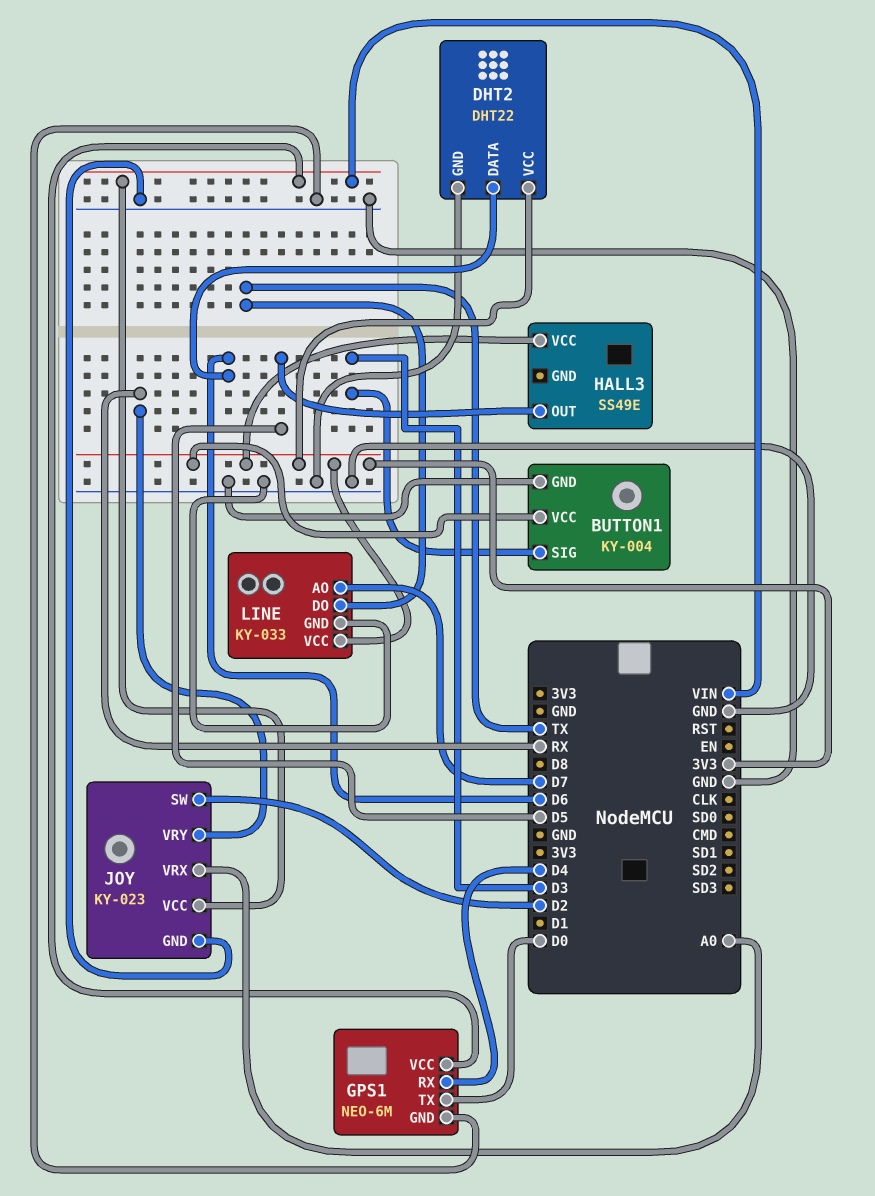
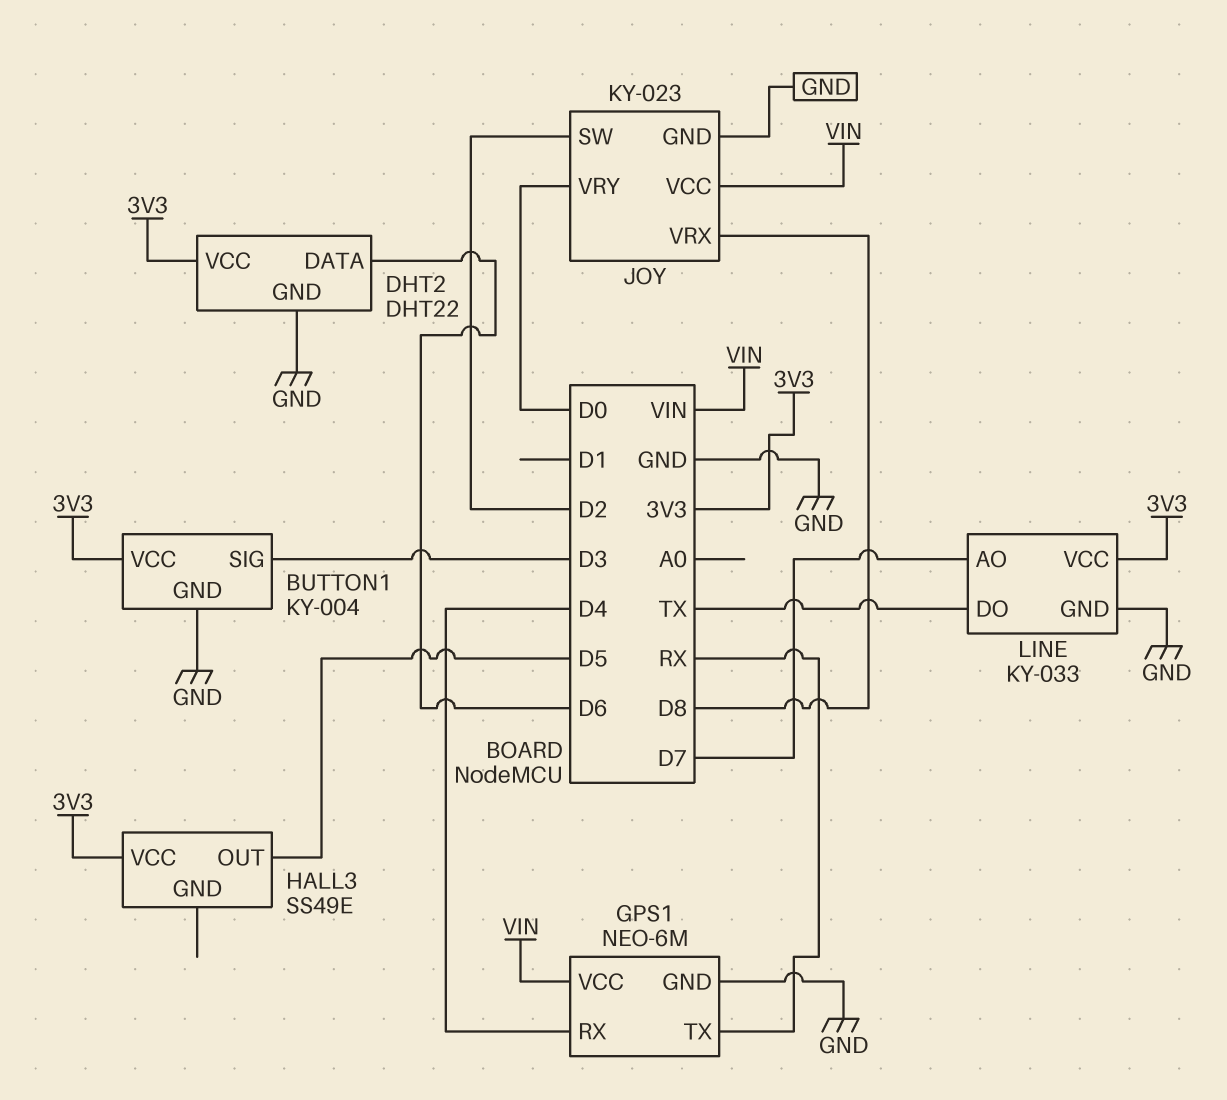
GPS1 pin TX: D0 -> RX
JOY pin VRX: A0 -> D8
JOY pin VRY: RX -> D0

